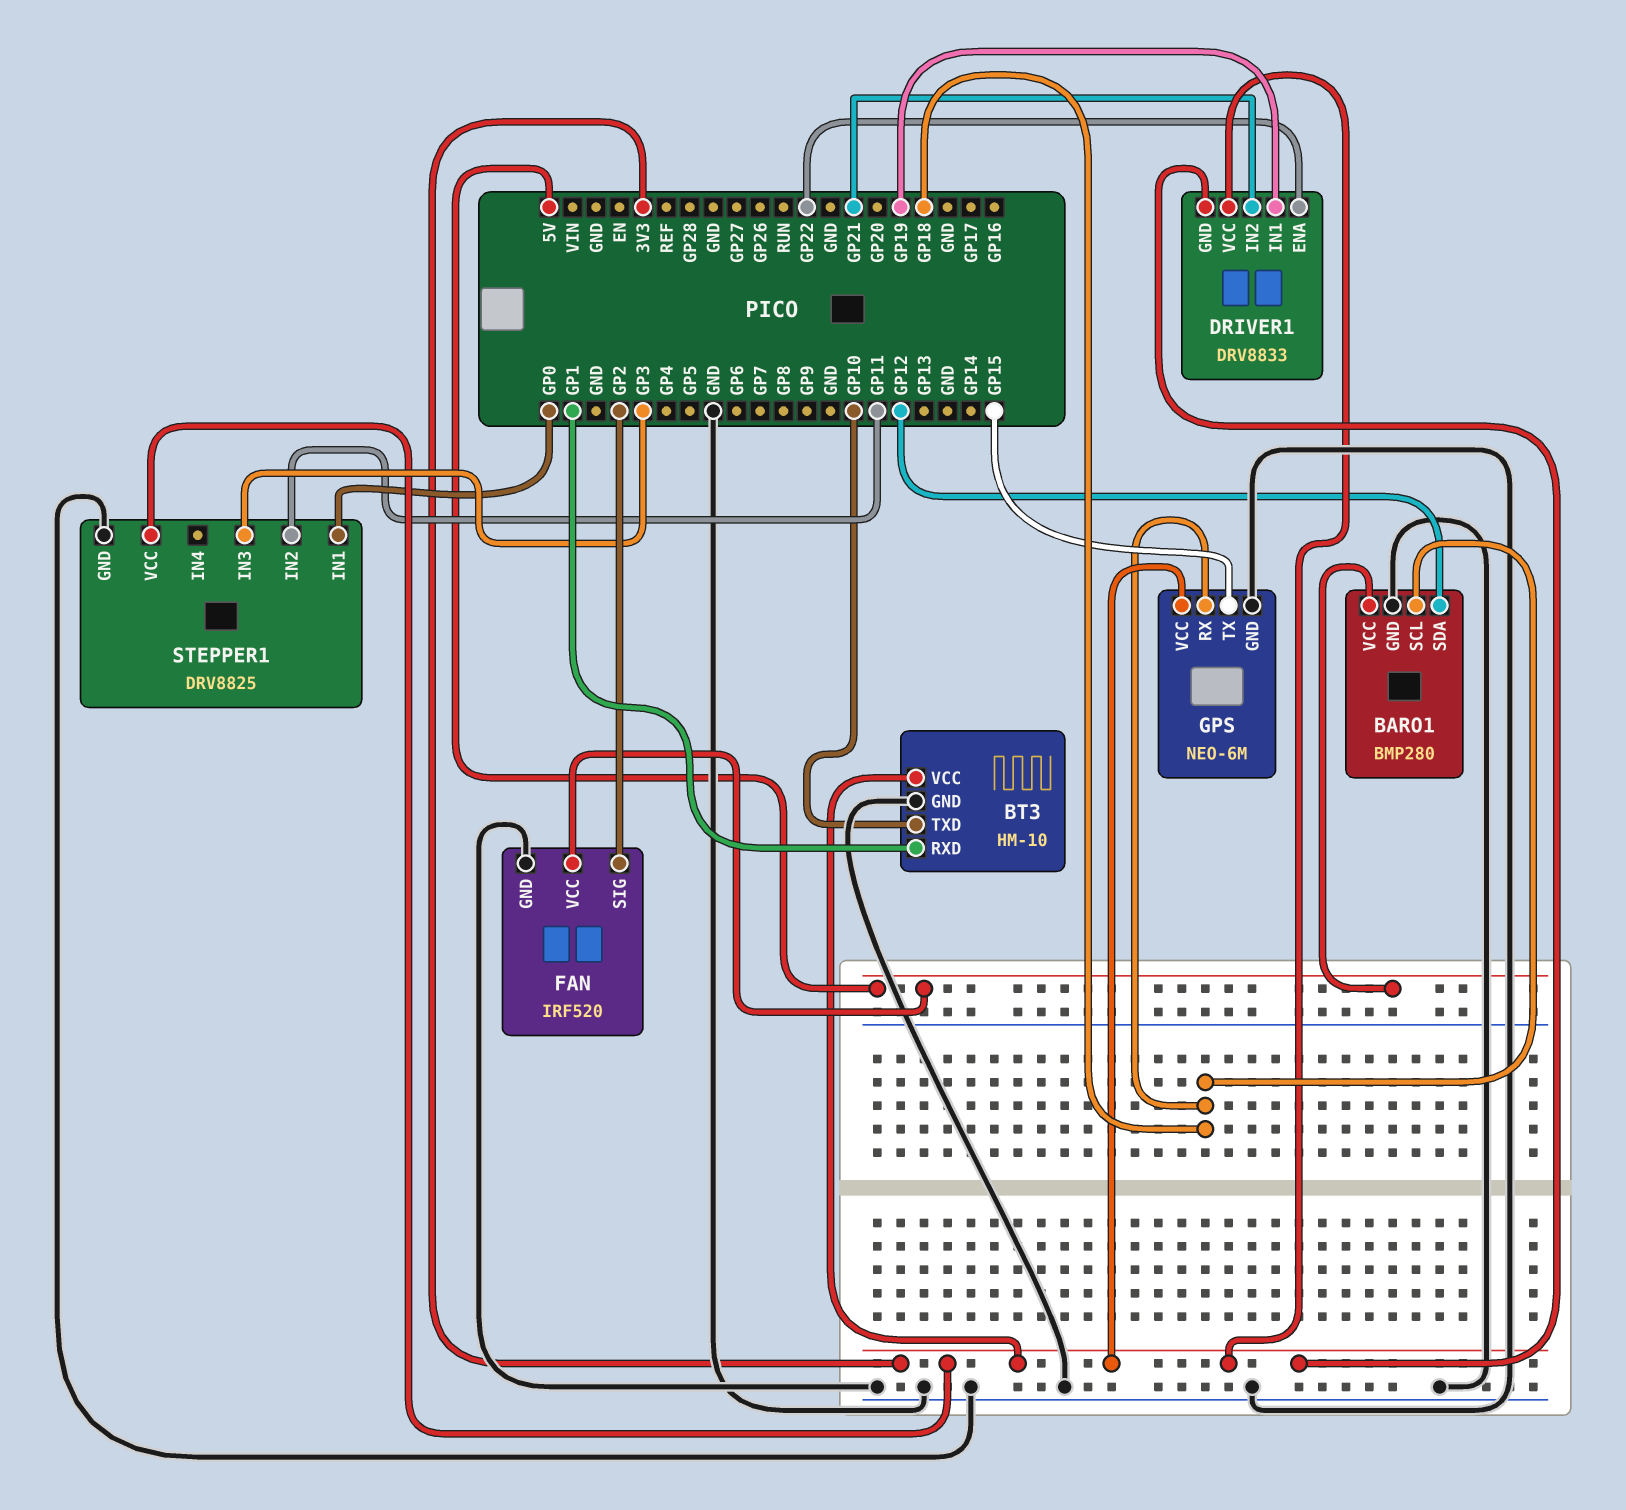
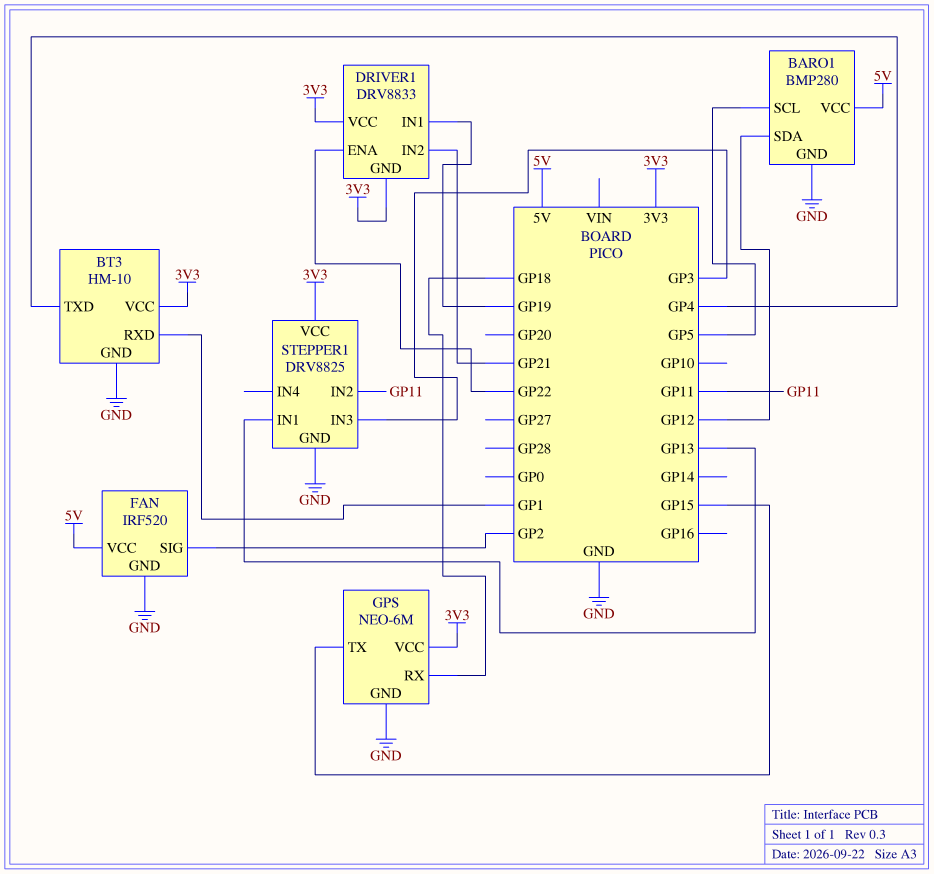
BARO1 pin SCL: GP18 -> GP5
BT3 pin TXD: GP10 -> GP4
STEPPER1 pin IN1: GP0 -> GP13

